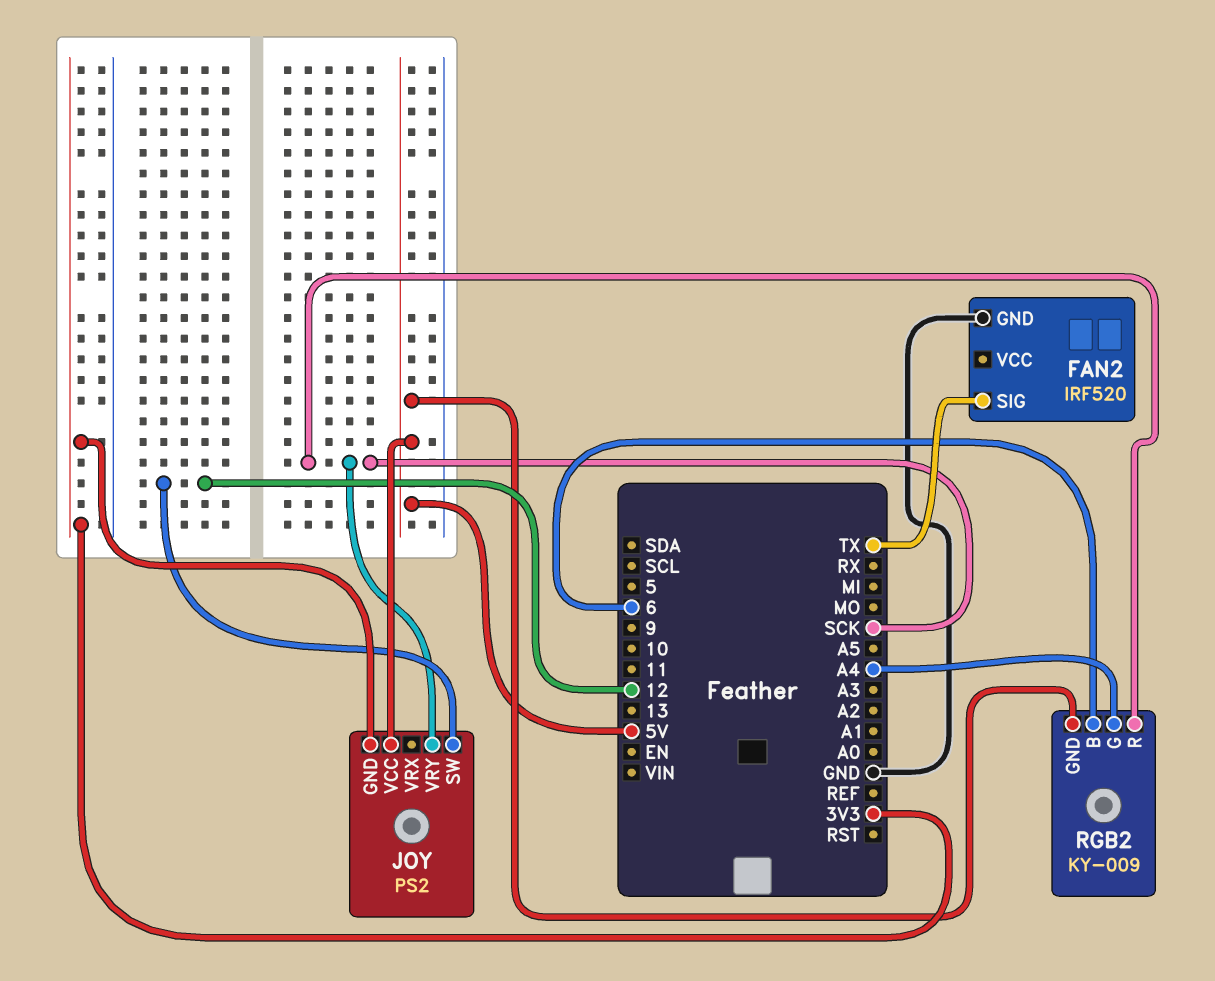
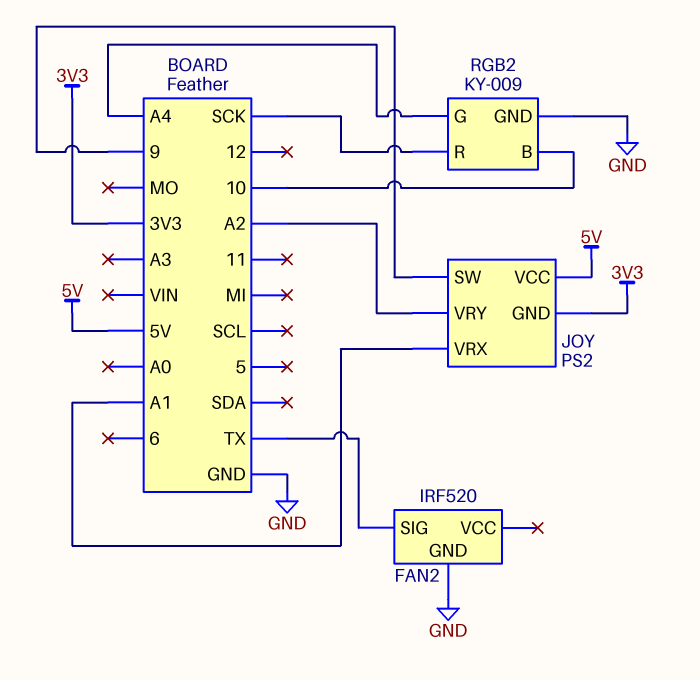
JOY pin SW: 12 -> 9
JOY pin VRX: none -> A1
JOY pin VRY: SCK -> A2
RGB2 pin B: 6 -> 10
RGB2 pin GND: 5V -> GND

